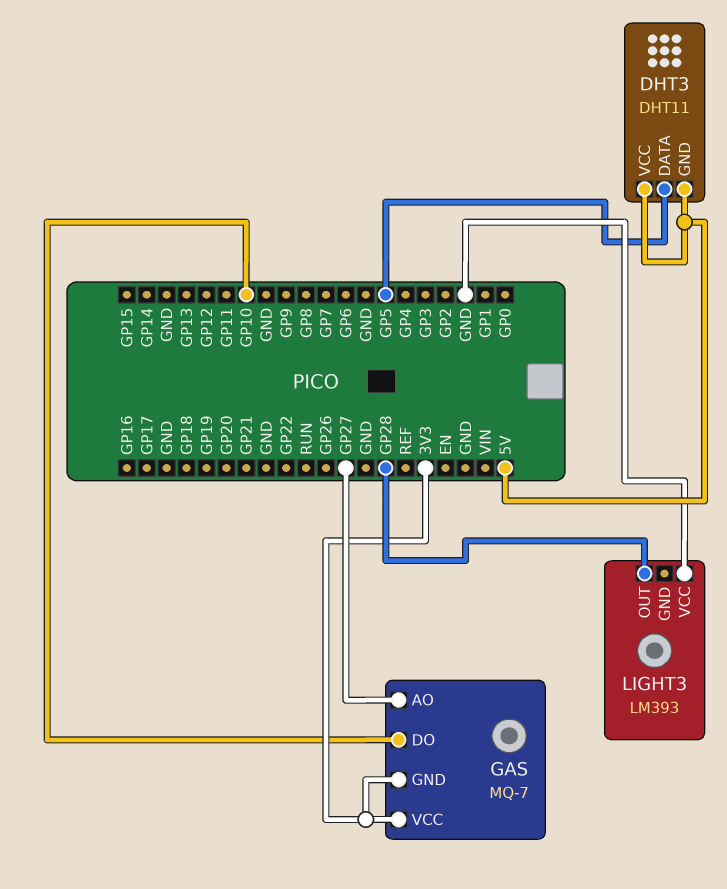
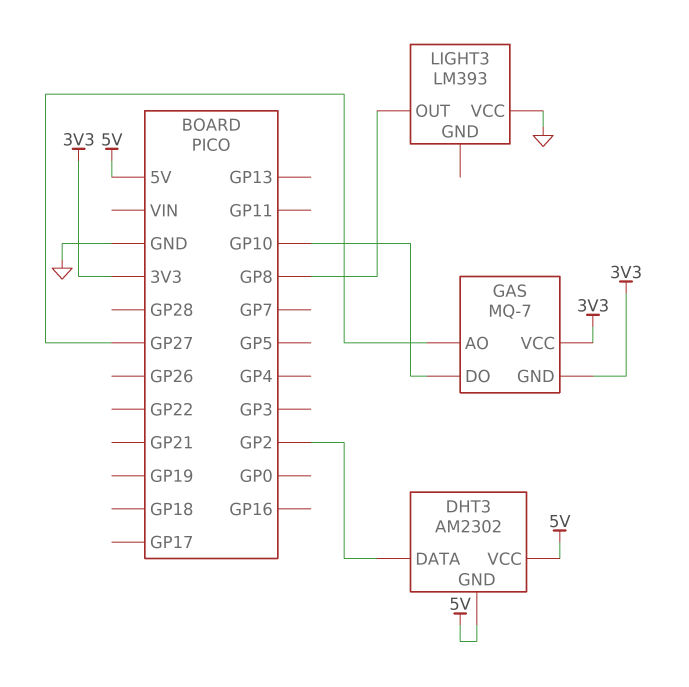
DHT3: DHT11 -> AM2302
DHT3 pin DATA: GP5 -> GP2
LIGHT3 pin OUT: GP28 -> GP8

